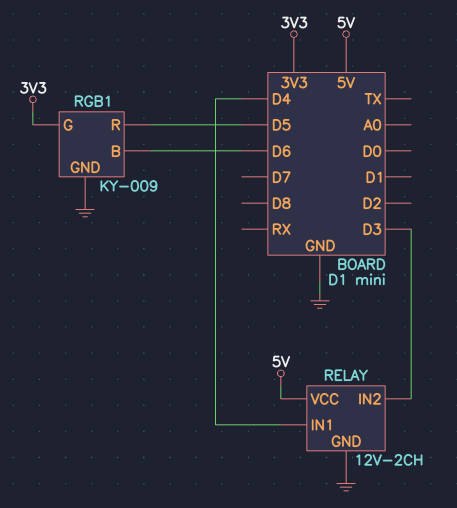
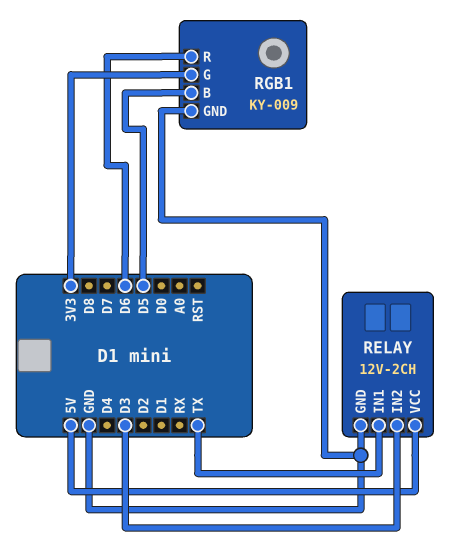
RELAY pin IN1: D4 -> TX
RGB1 pin B: D6 -> D5
RGB1 pin R: D5 -> D6

